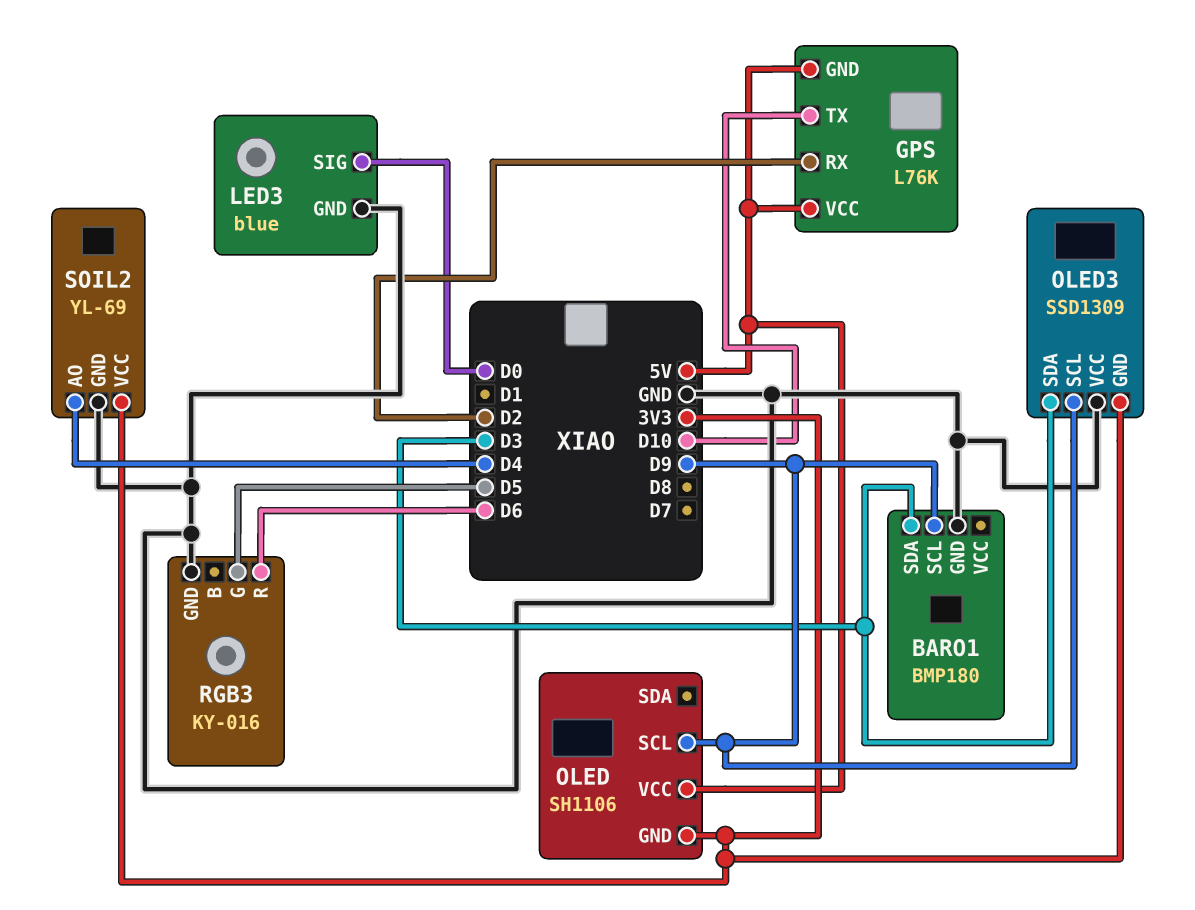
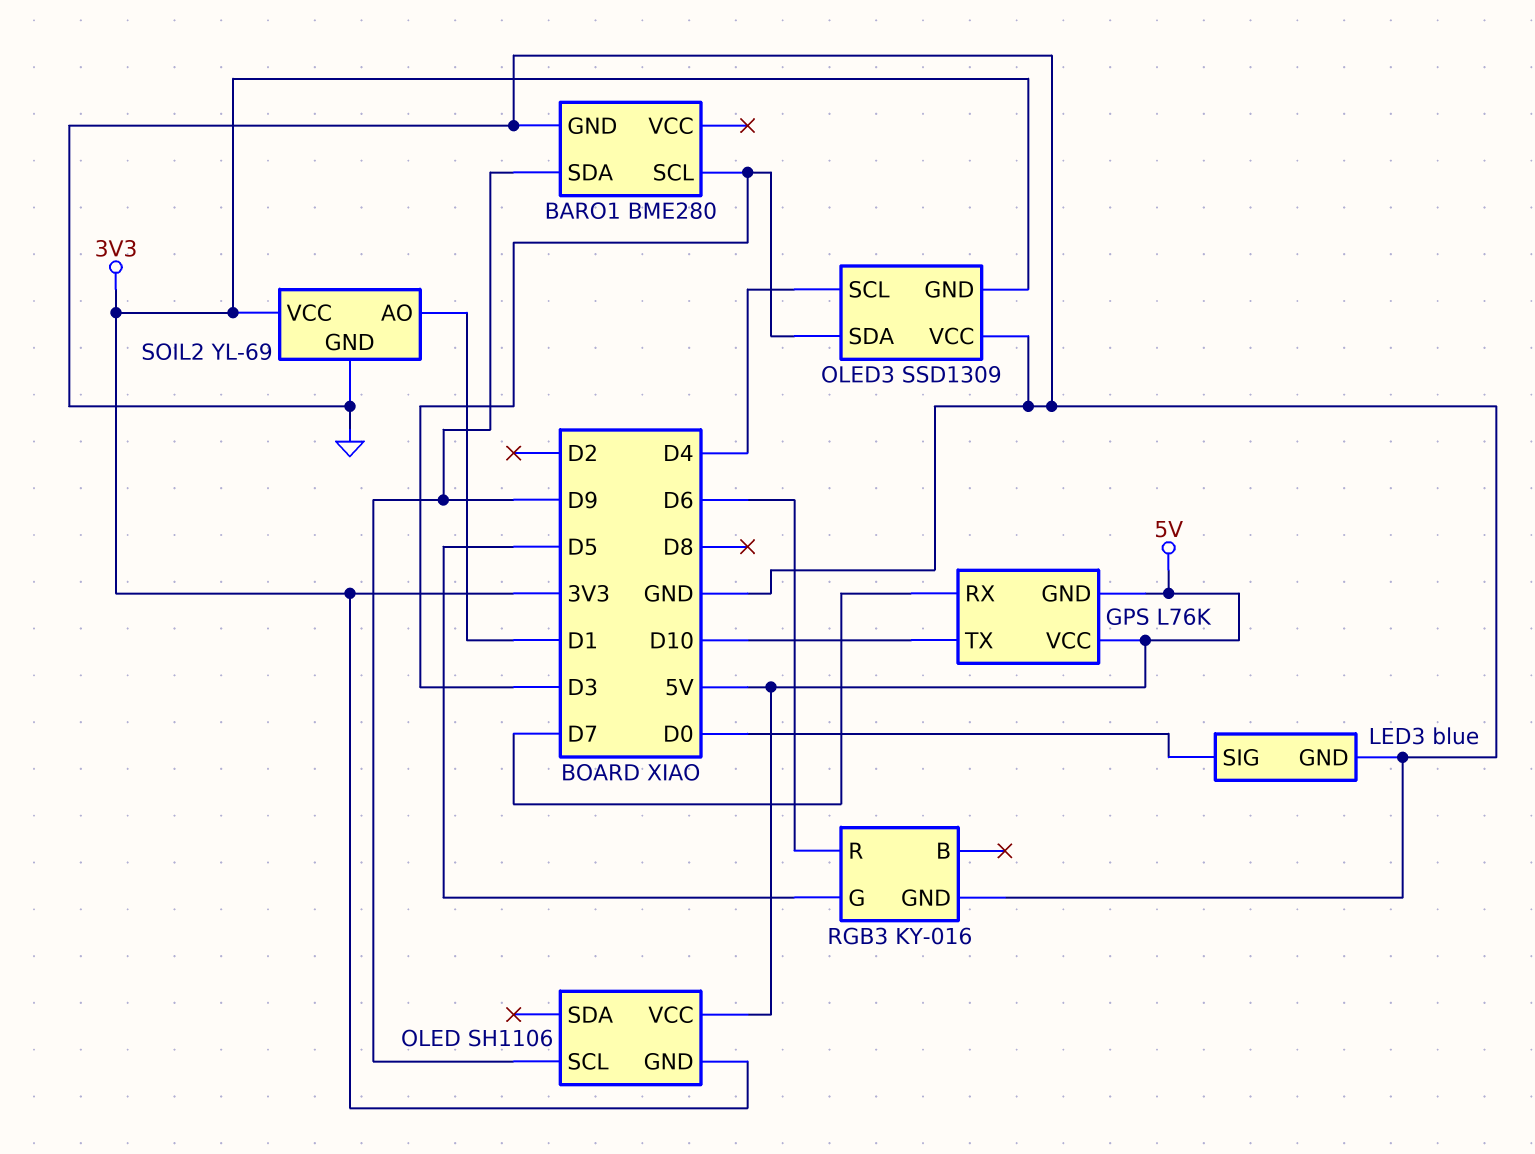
BARO1: BMP180 -> BME280
BARO1 pin SCL: D9 -> D3
BARO1 pin SDA: D3 -> D9
GPS pin RX: D2 -> D7
OLED3 pin SCL: D9 -> D4
SOIL2 pin AO: D4 -> D1

